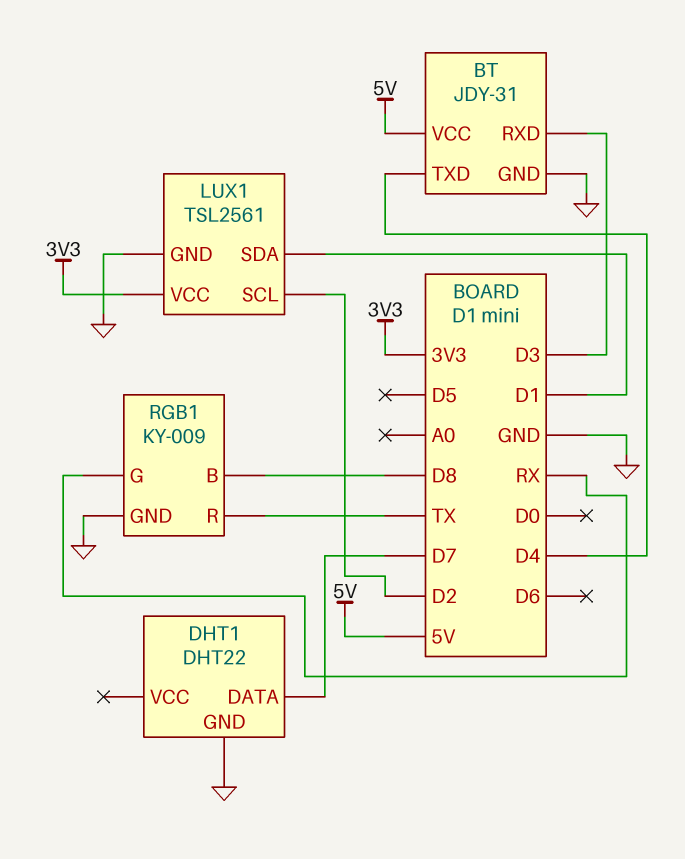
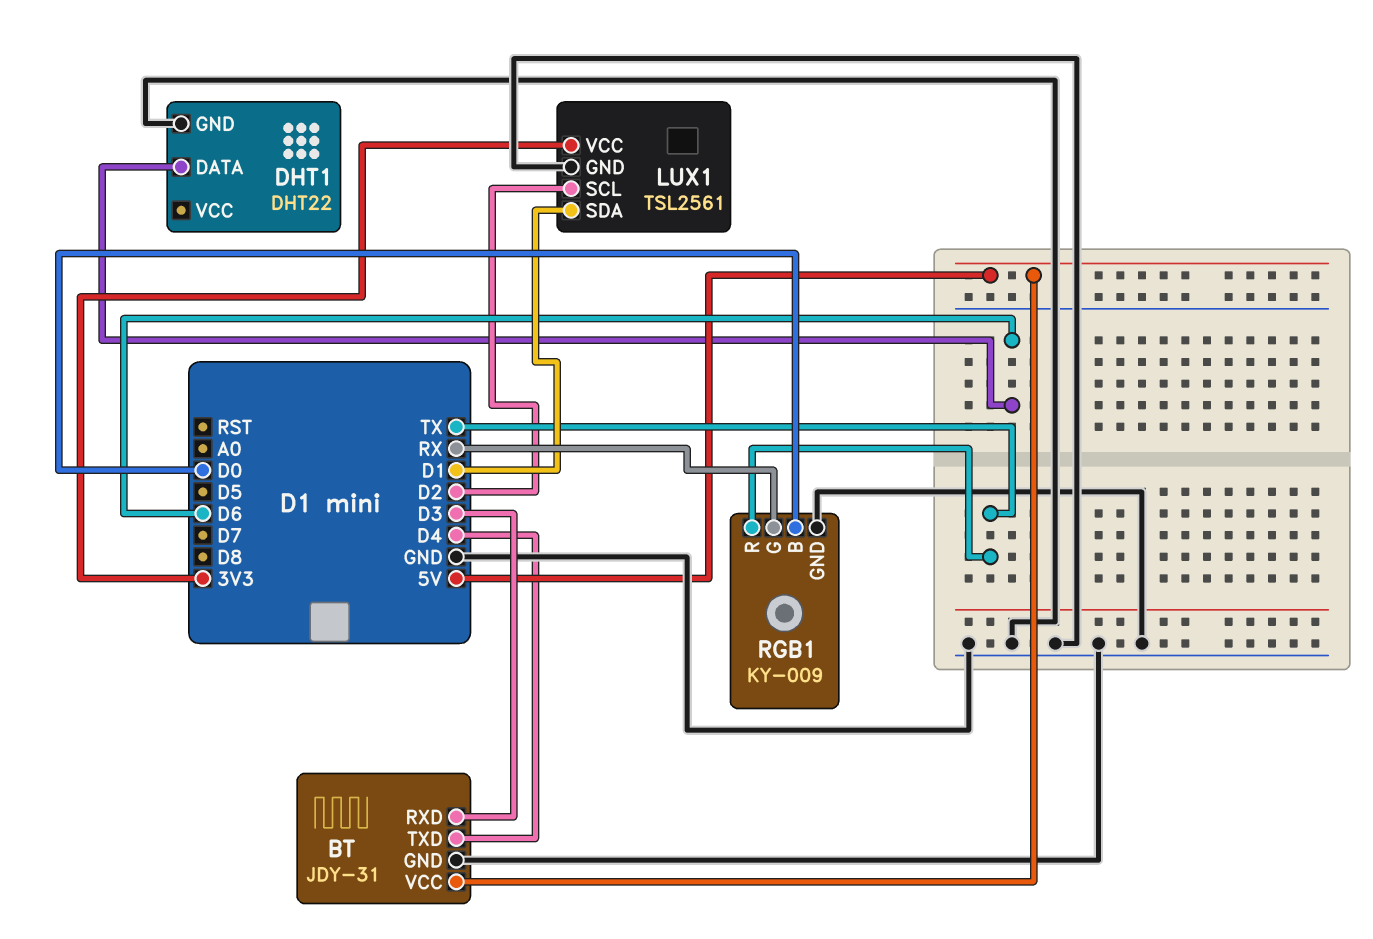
DHT1 pin DATA: D7 -> D6
RGB1 pin B: D8 -> D0

